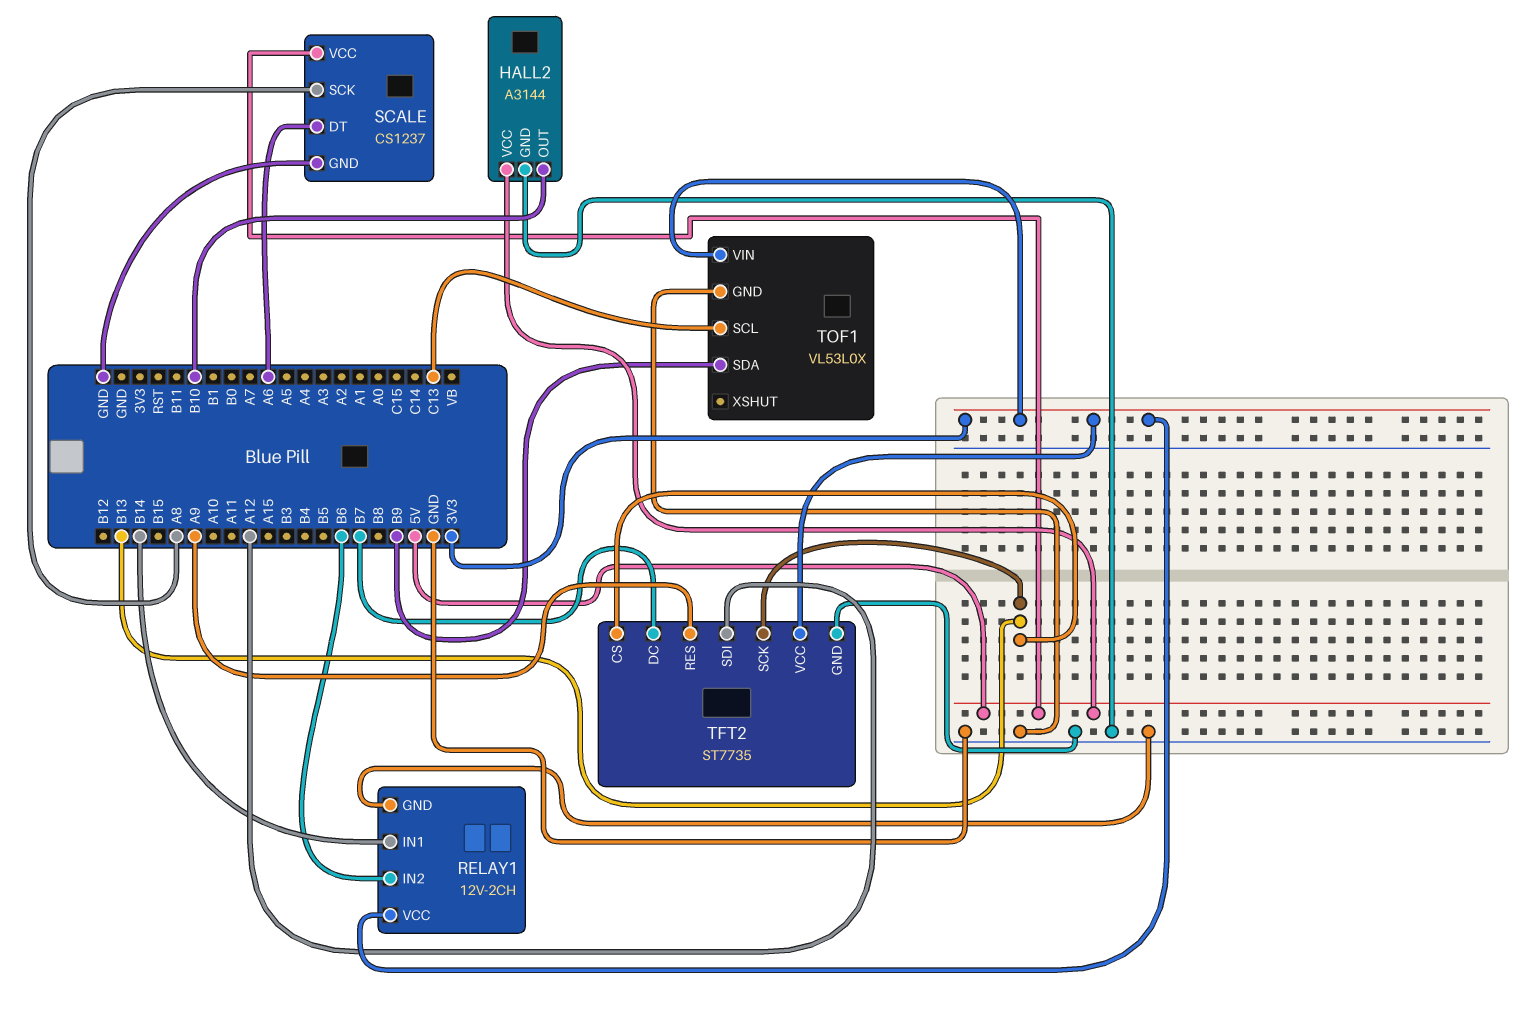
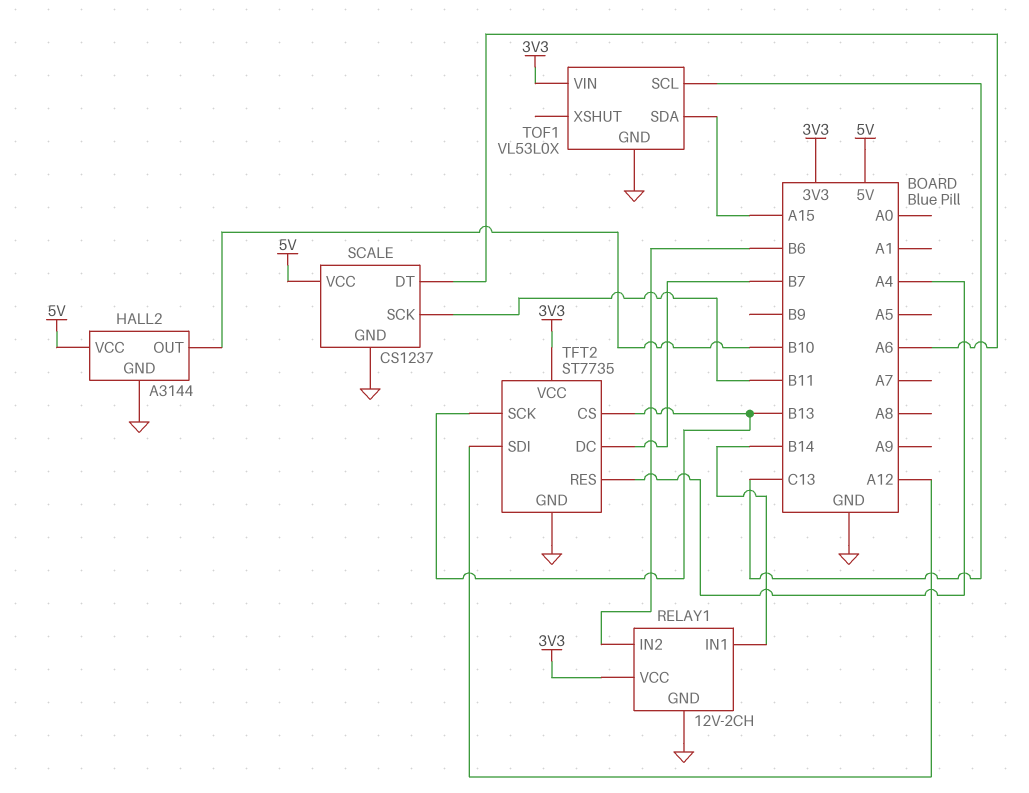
SCALE pin SCK: A8 -> B11
TFT2 pin RES: A9 -> A4
TOF1 pin SDA: B9 -> A15

